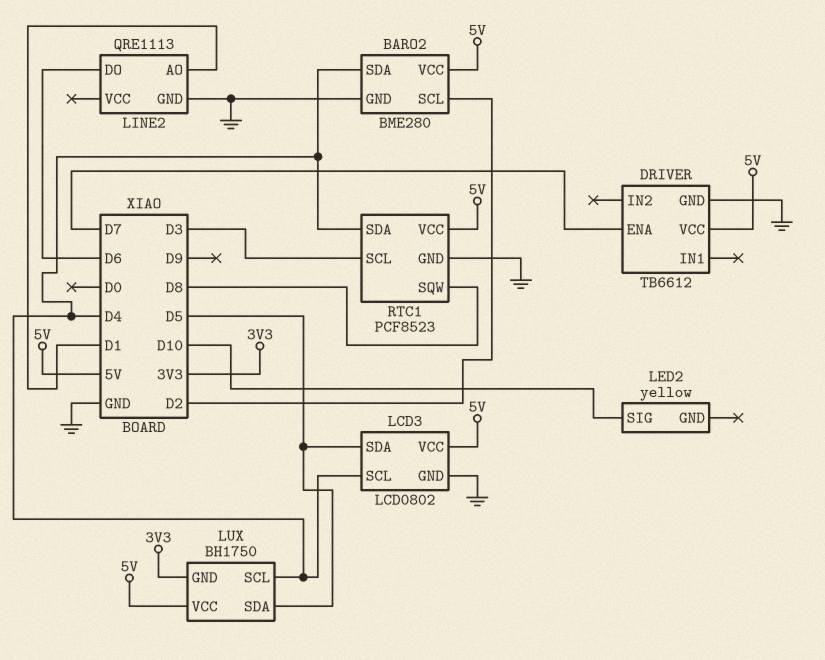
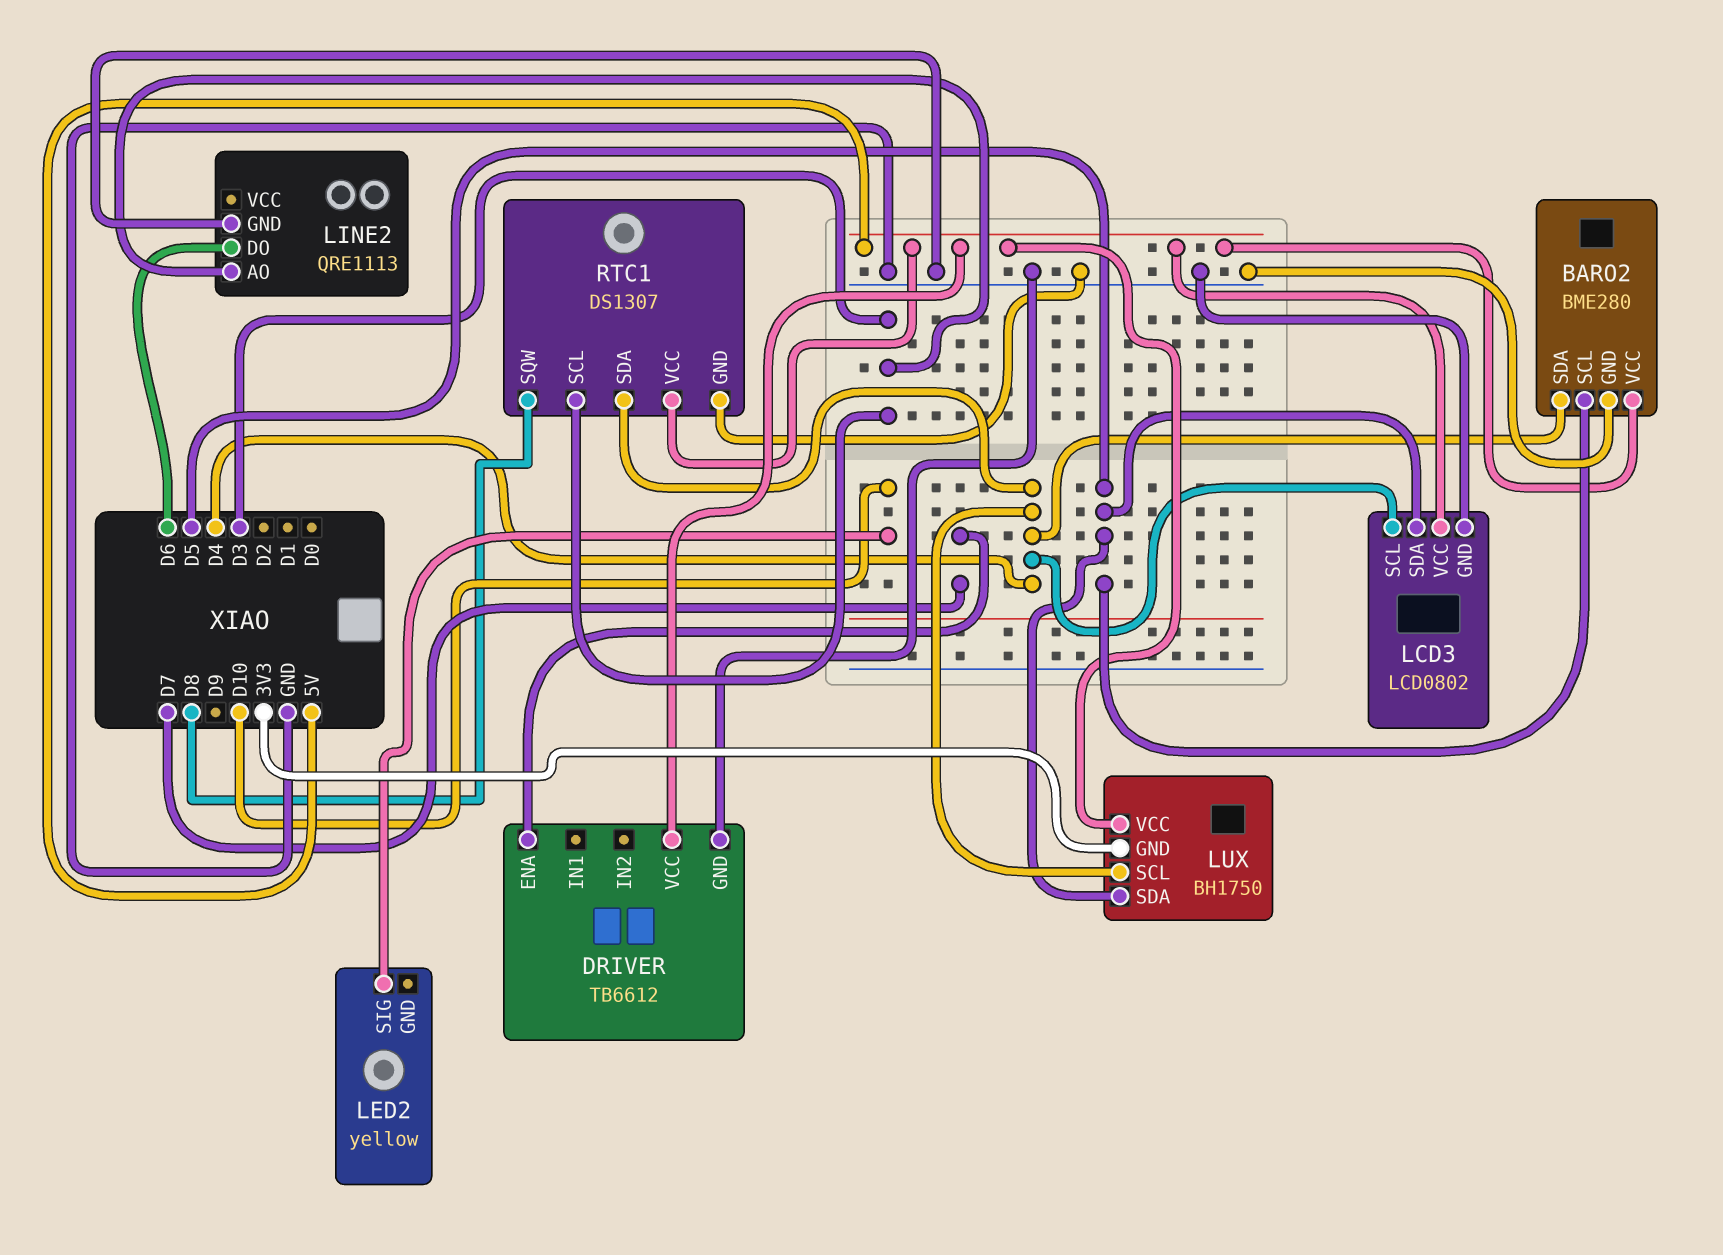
BARO2 pin SCL: D2 -> D5
LINE2 pin AO: D1 -> D3
RTC1: PCF8523 -> DS1307

